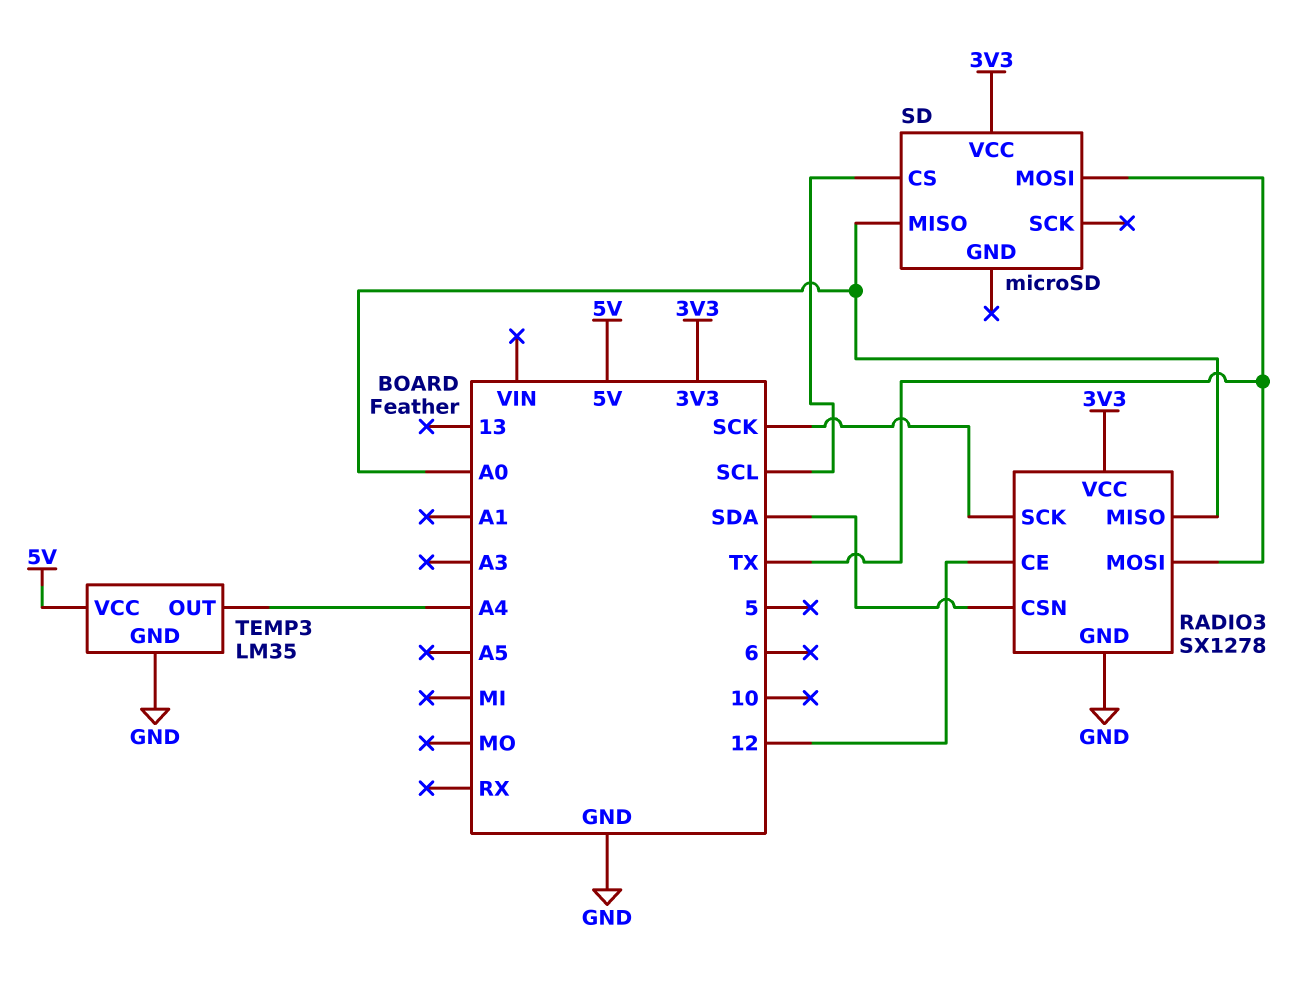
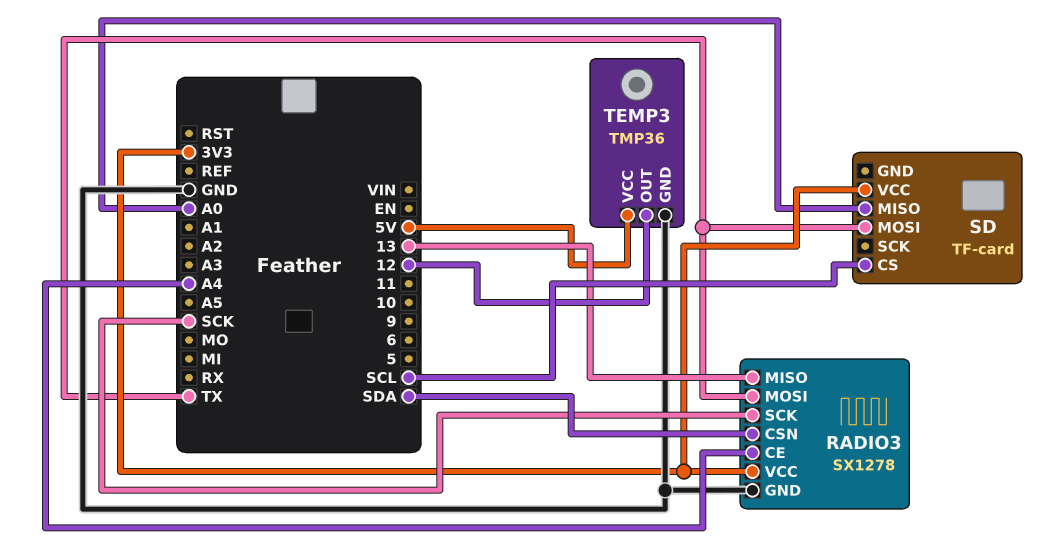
RADIO3 pin CE: 12 -> A4
RADIO3 pin MISO: A0 -> 13
SD: microSD -> TF-card
TEMP3: LM35 -> TMP36
TEMP3 pin OUT: A4 -> 12

